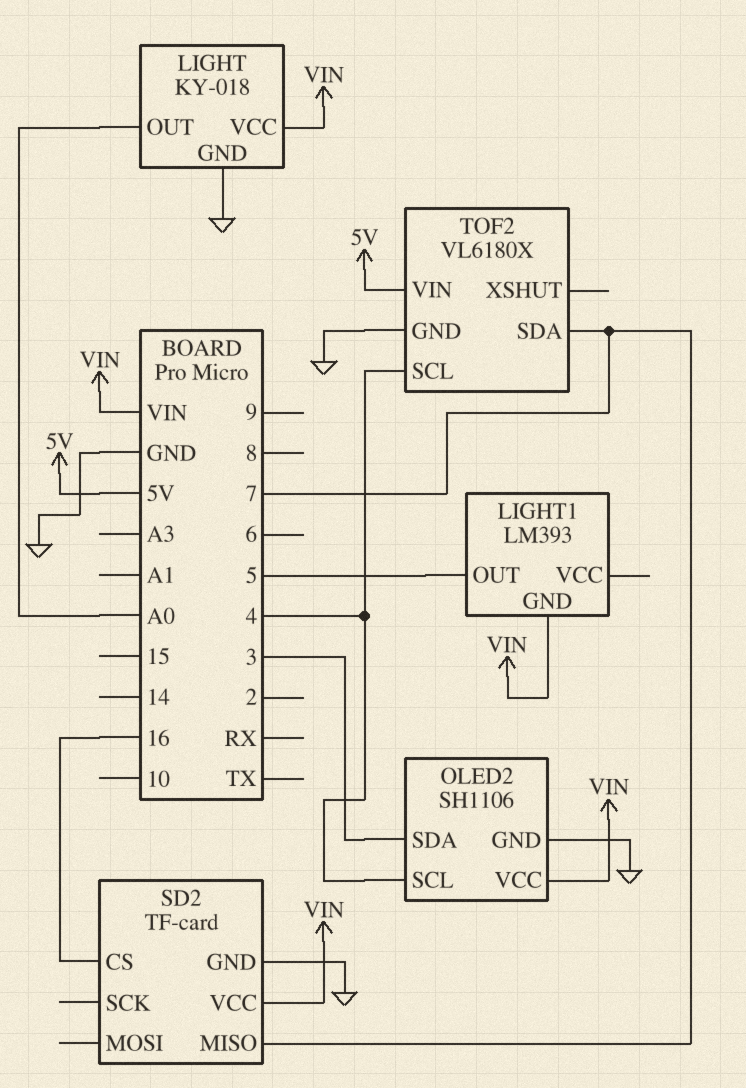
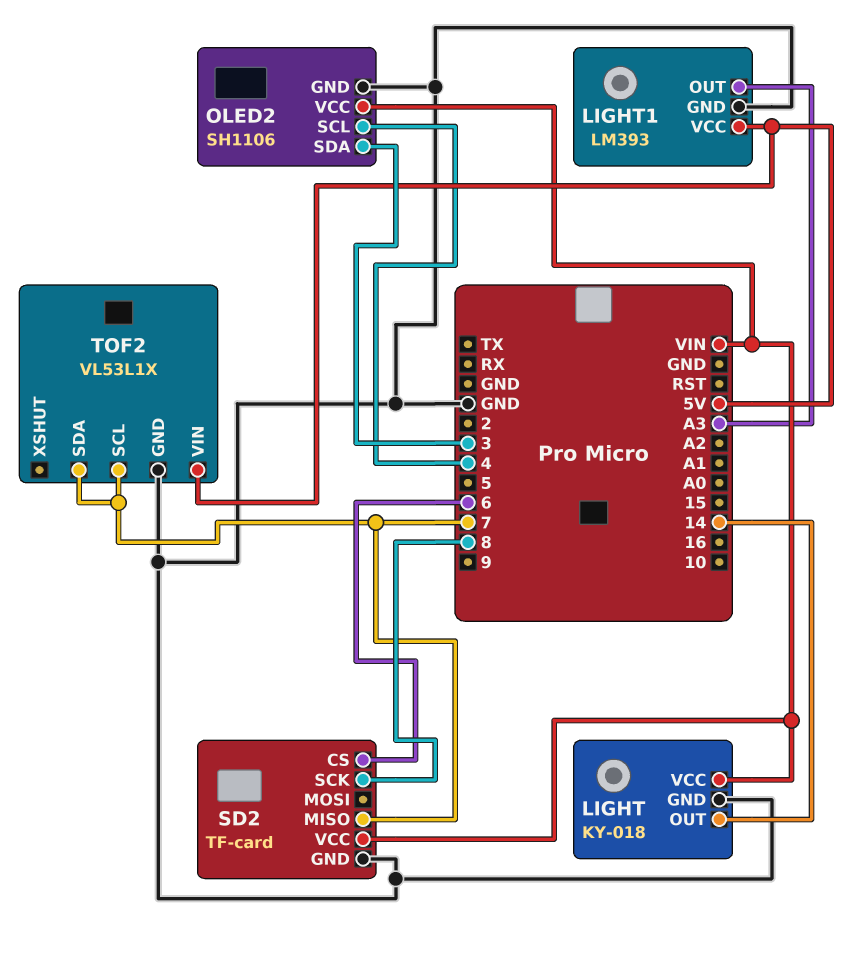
LIGHT pin OUT: A0 -> 14
LIGHT1 pin GND: VIN -> GND
LIGHT1 pin OUT: 5 -> A3
LIGHT1 pin VCC: none -> 5V
SD2 pin CS: 16 -> 6
SD2 pin SCK: none -> 8
TOF2: VL6180X -> VL53L1X
TOF2 pin SCL: 4 -> 7

